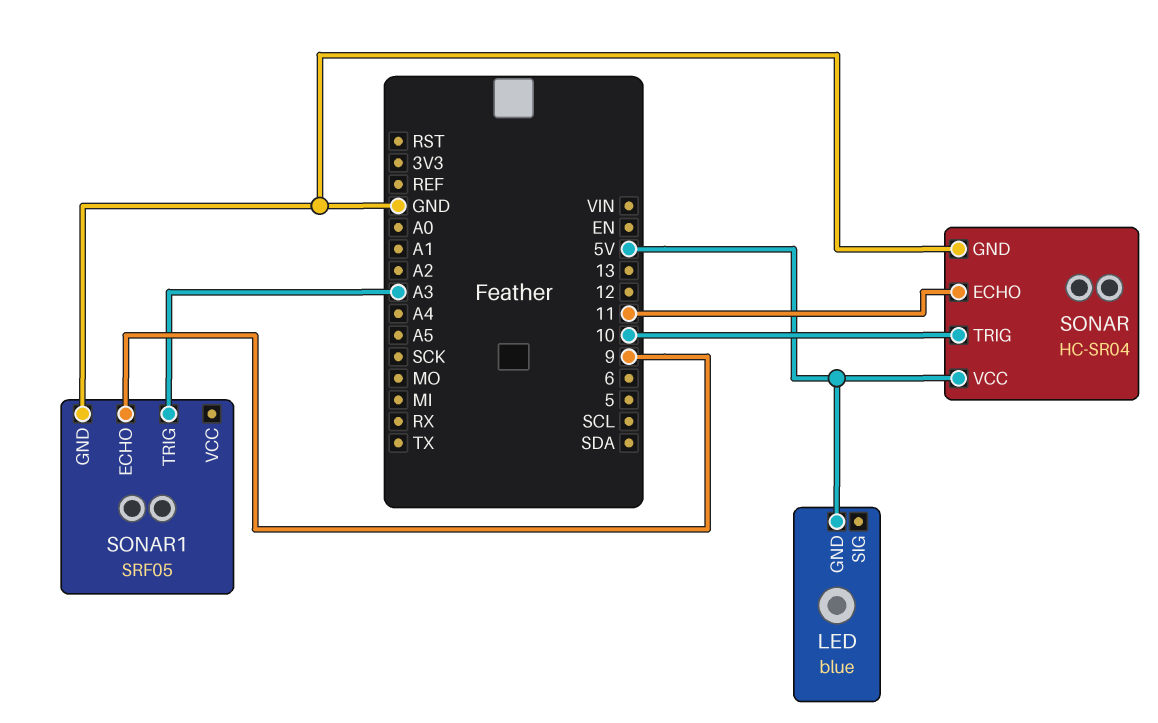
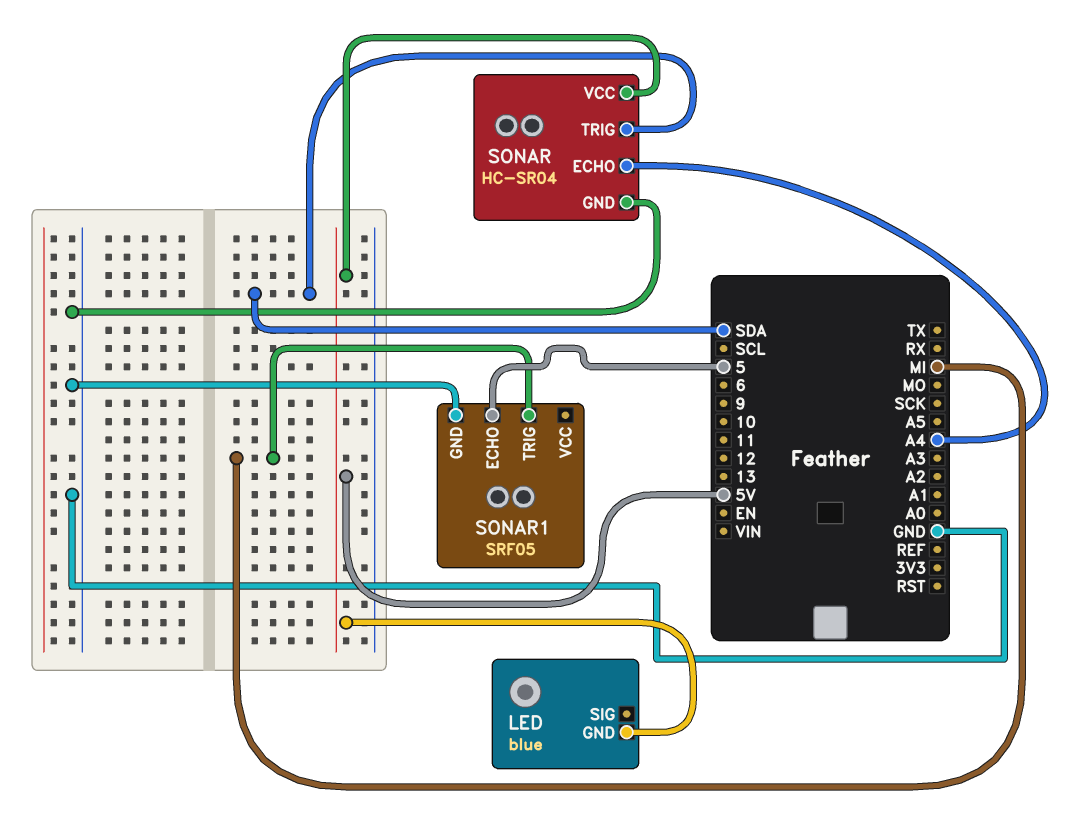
SONAR pin ECHO: 11 -> A4
SONAR pin TRIG: 10 -> SDA
SONAR1 pin ECHO: 9 -> 5
SONAR1 pin TRIG: A3 -> MI

